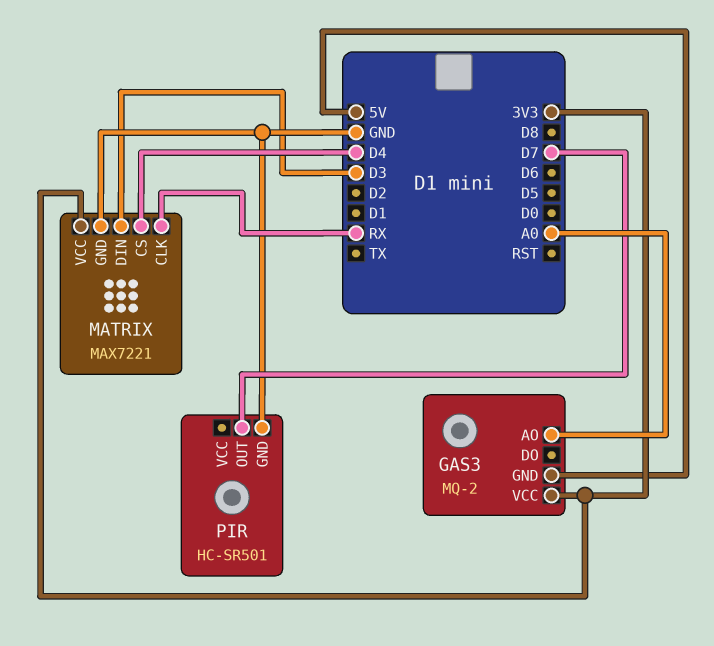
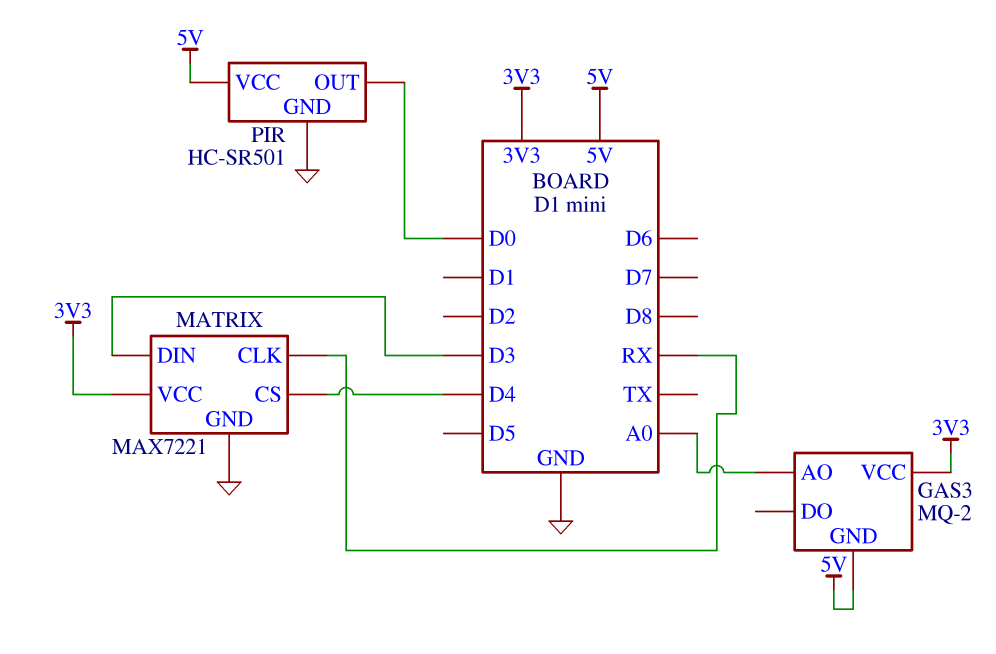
PIR pin OUT: D7 -> D0
PIR pin VCC: none -> 5V

